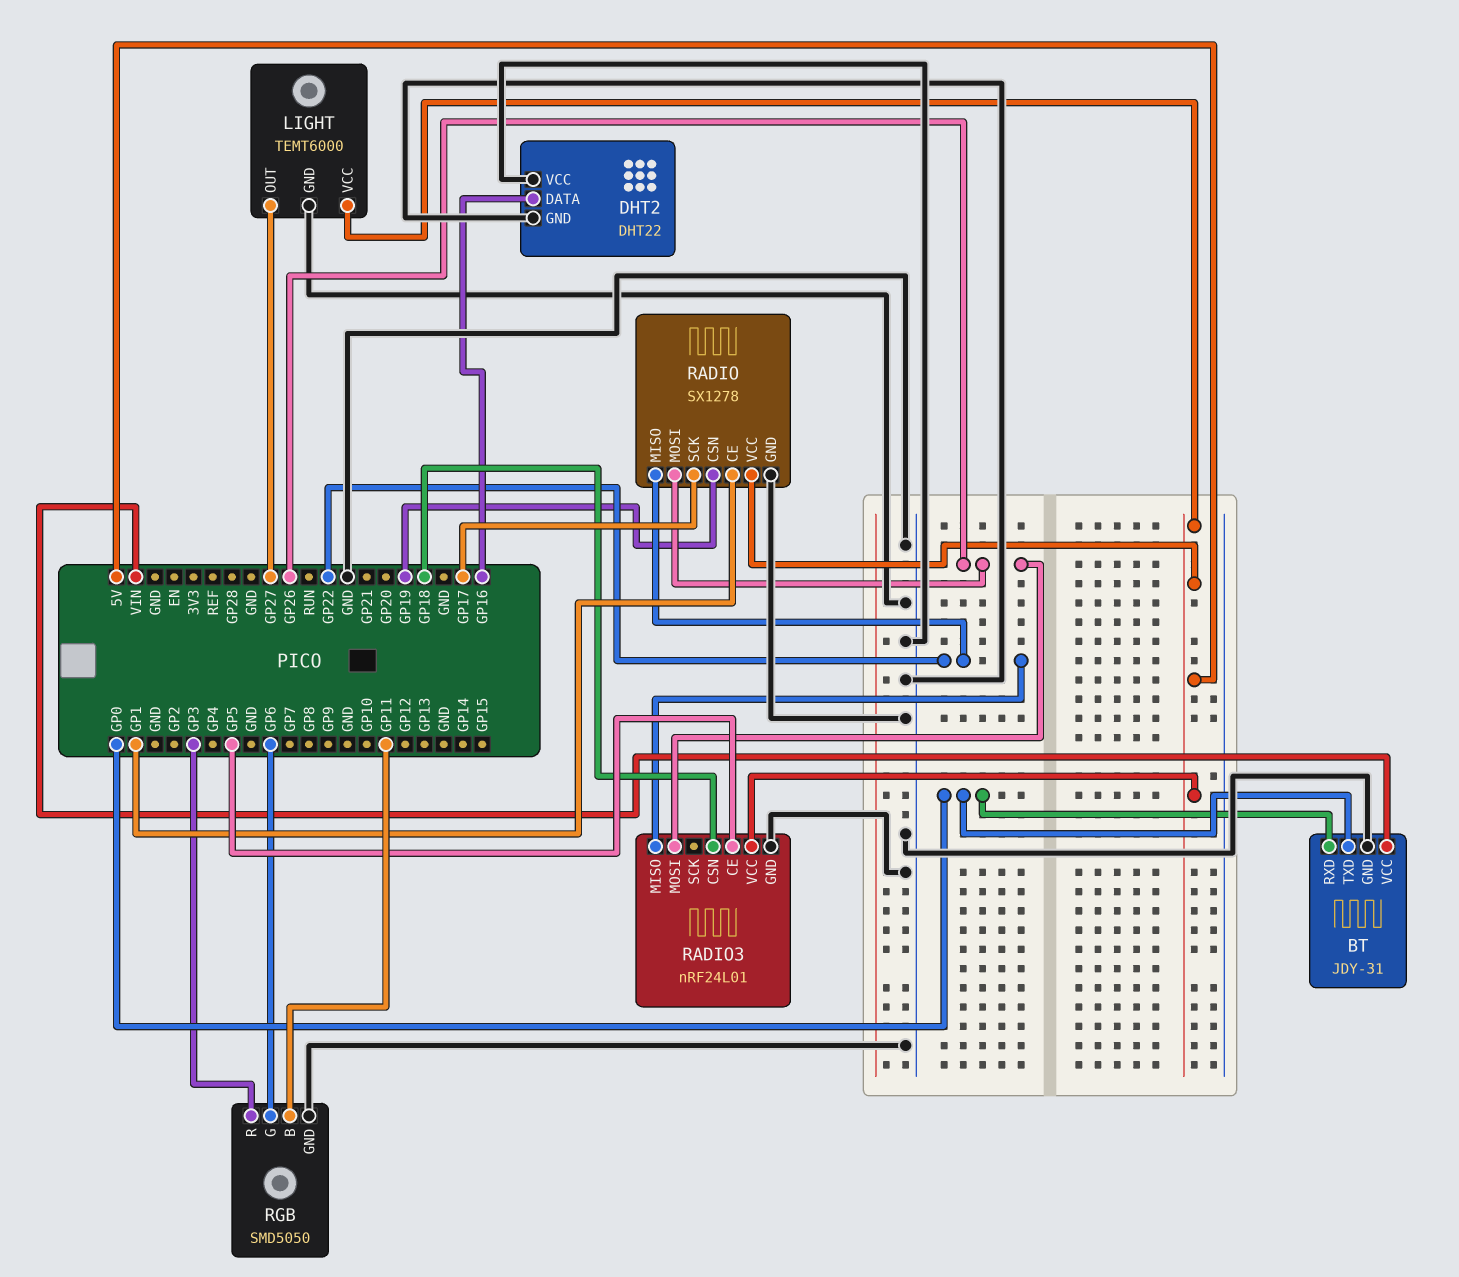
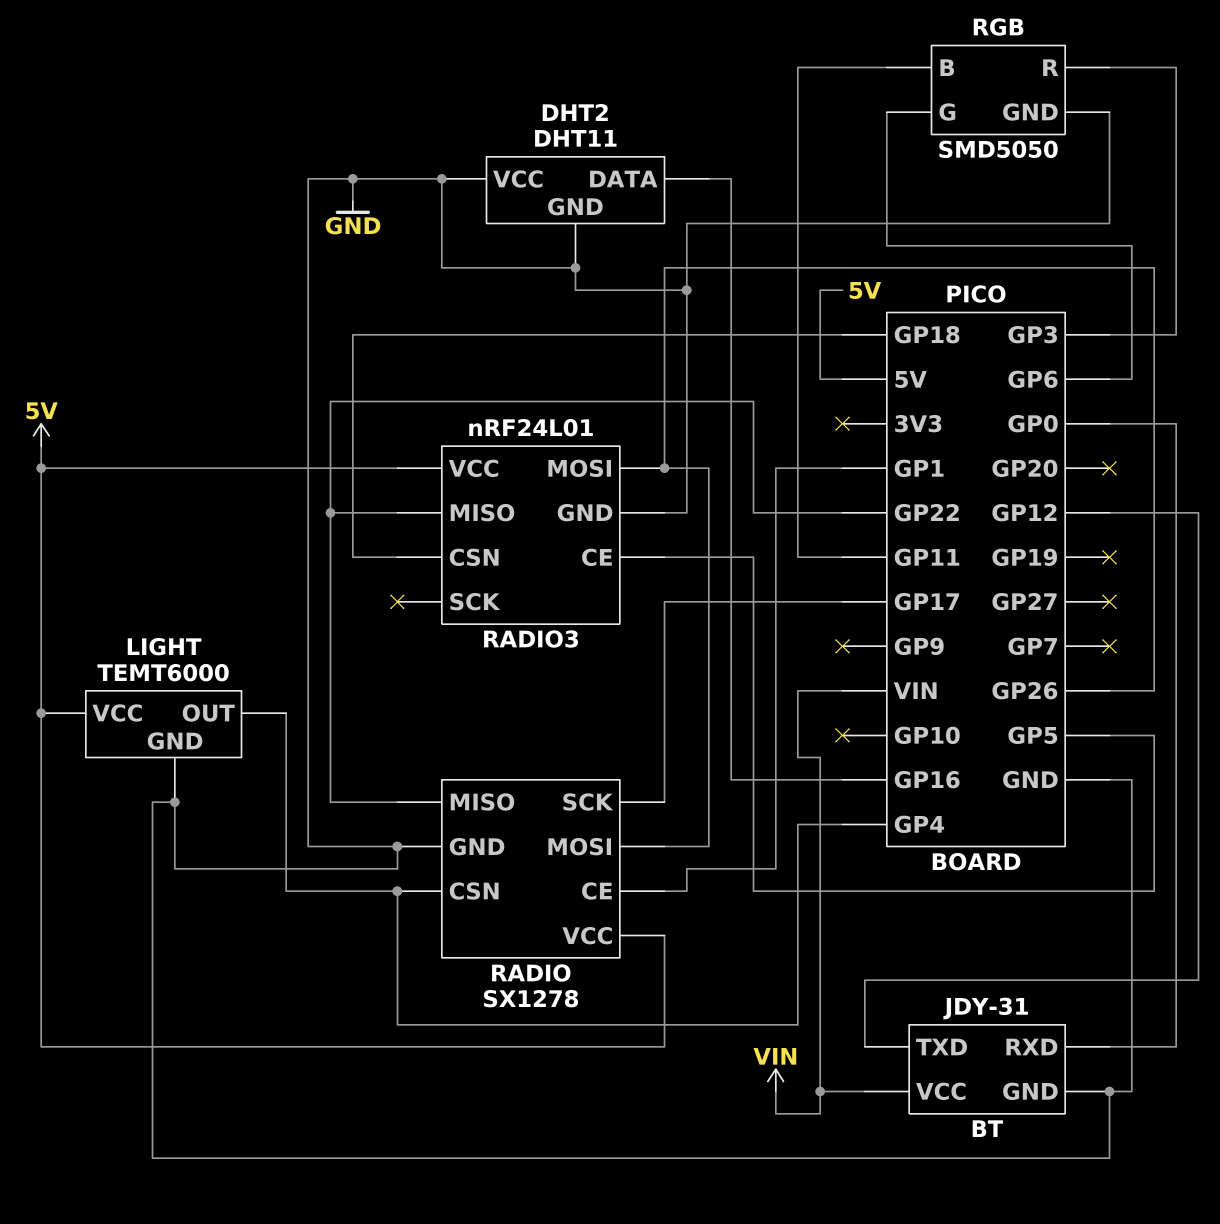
BT pin TXD: GP0 -> GP12
DHT2: DHT22 -> DHT11
LIGHT pin OUT: GP27 -> GP4
RADIO pin CSN: GP19 -> GP4

